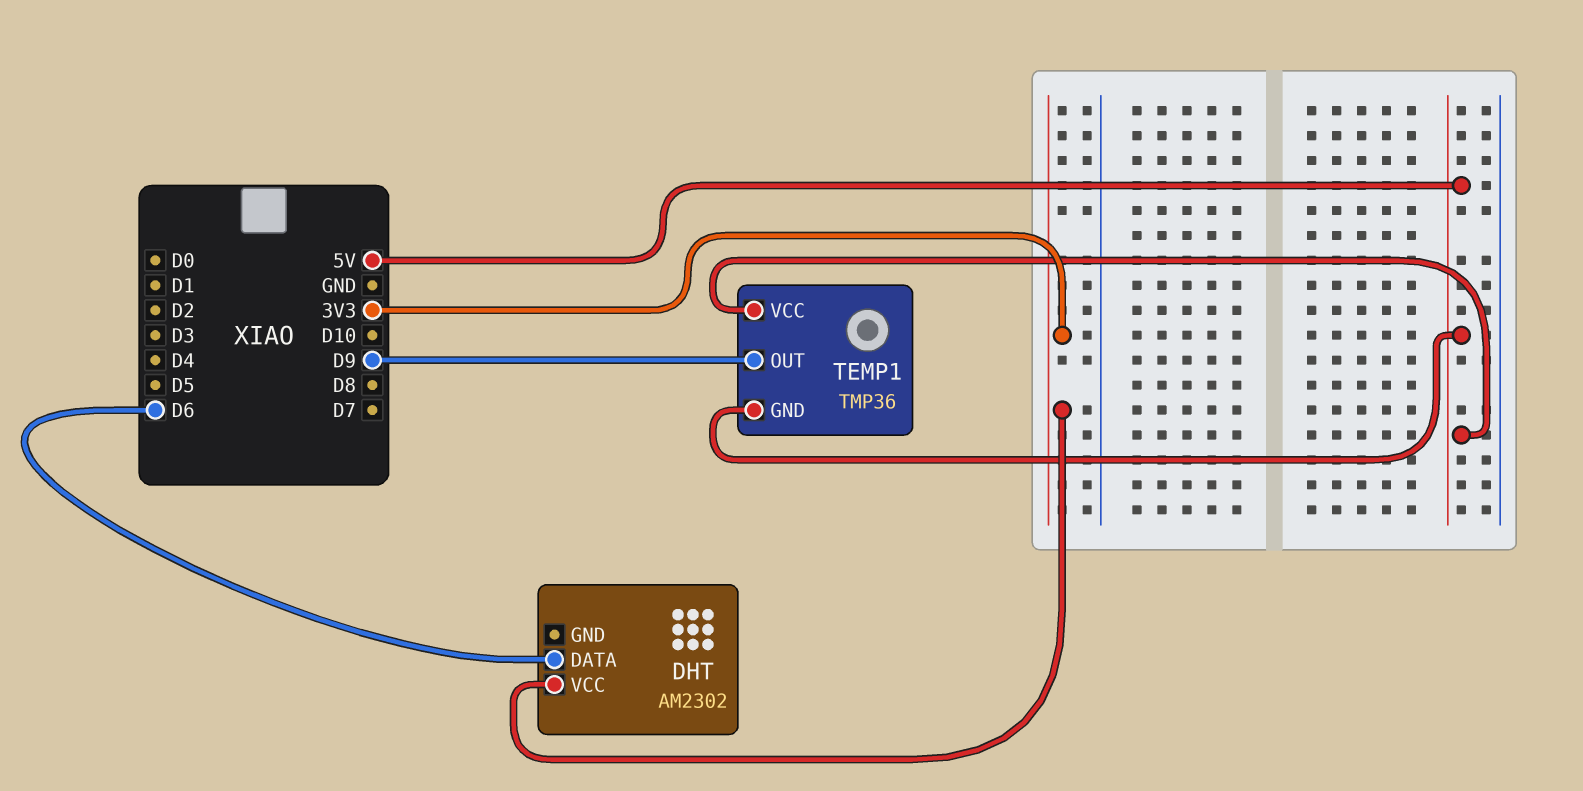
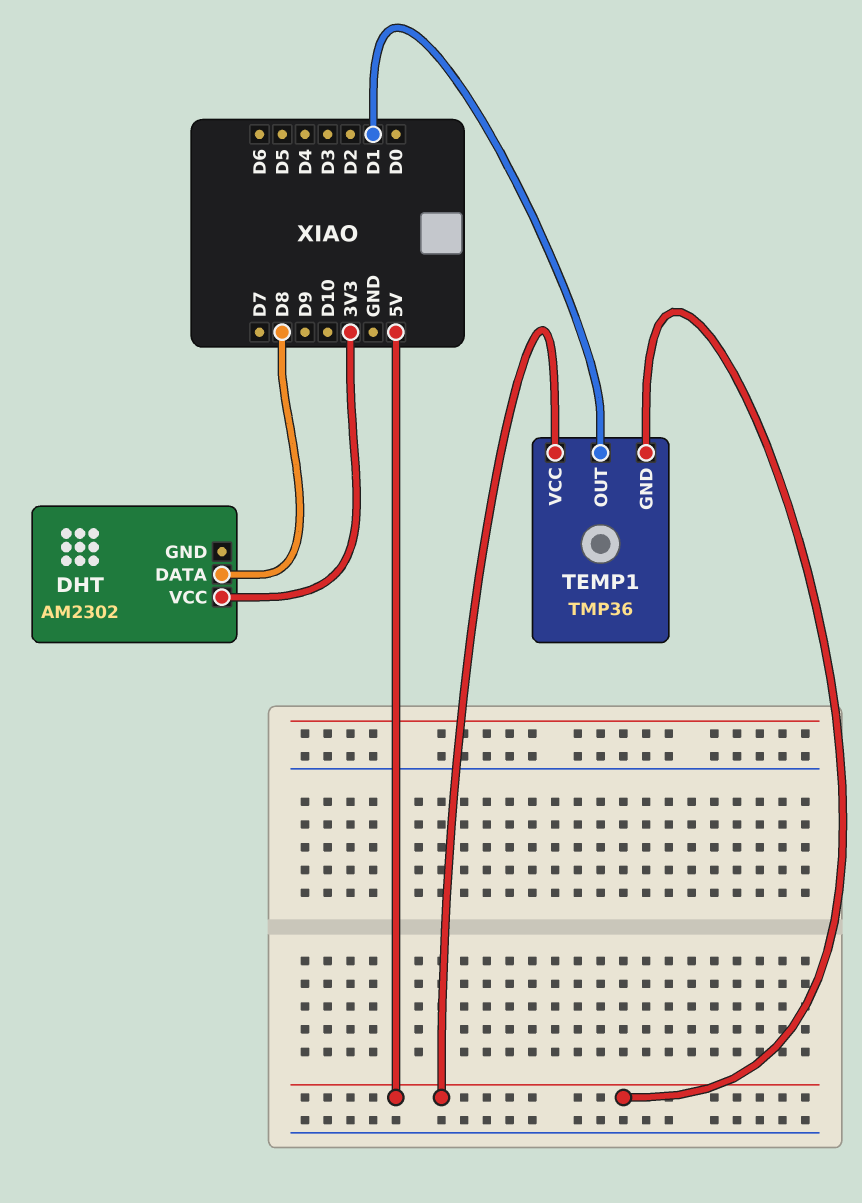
DHT pin DATA: D6 -> D8
TEMP1 pin OUT: D9 -> D1

